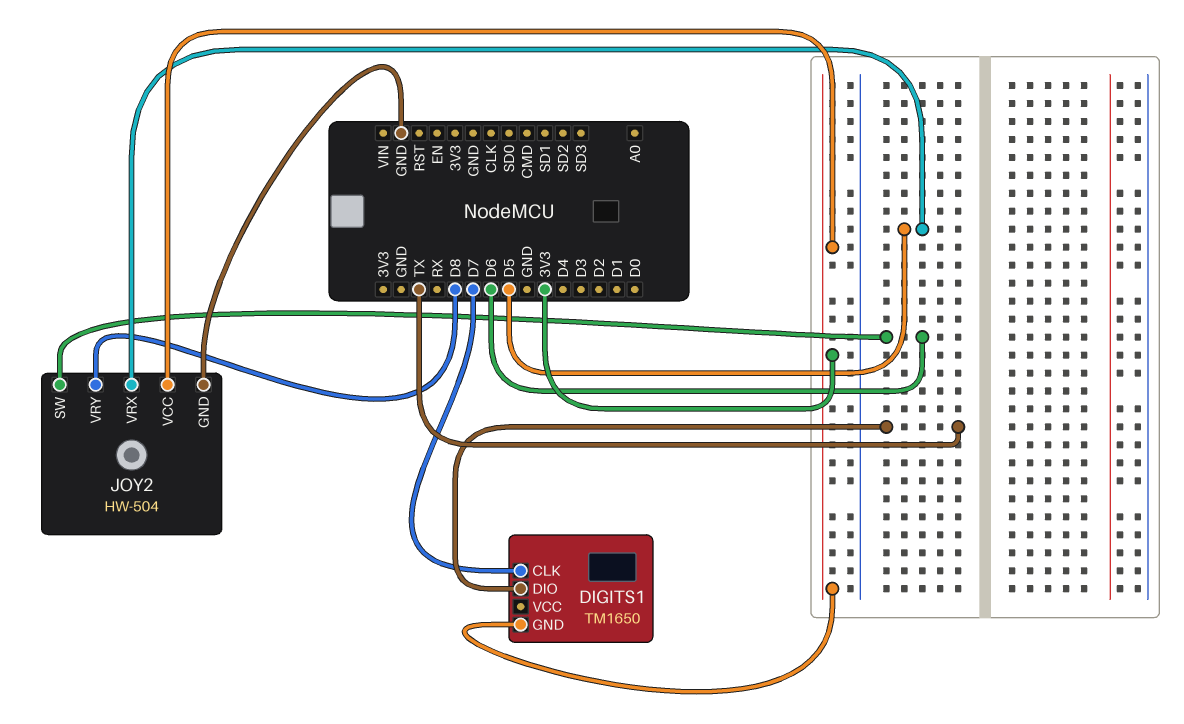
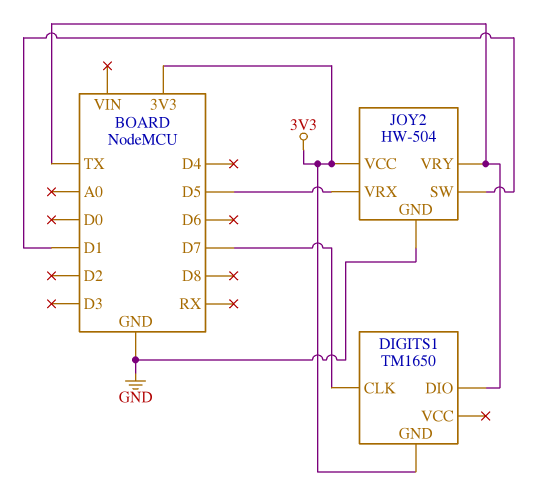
JOY2 pin SW: D6 -> D1
JOY2 pin VRY: D8 -> TX

